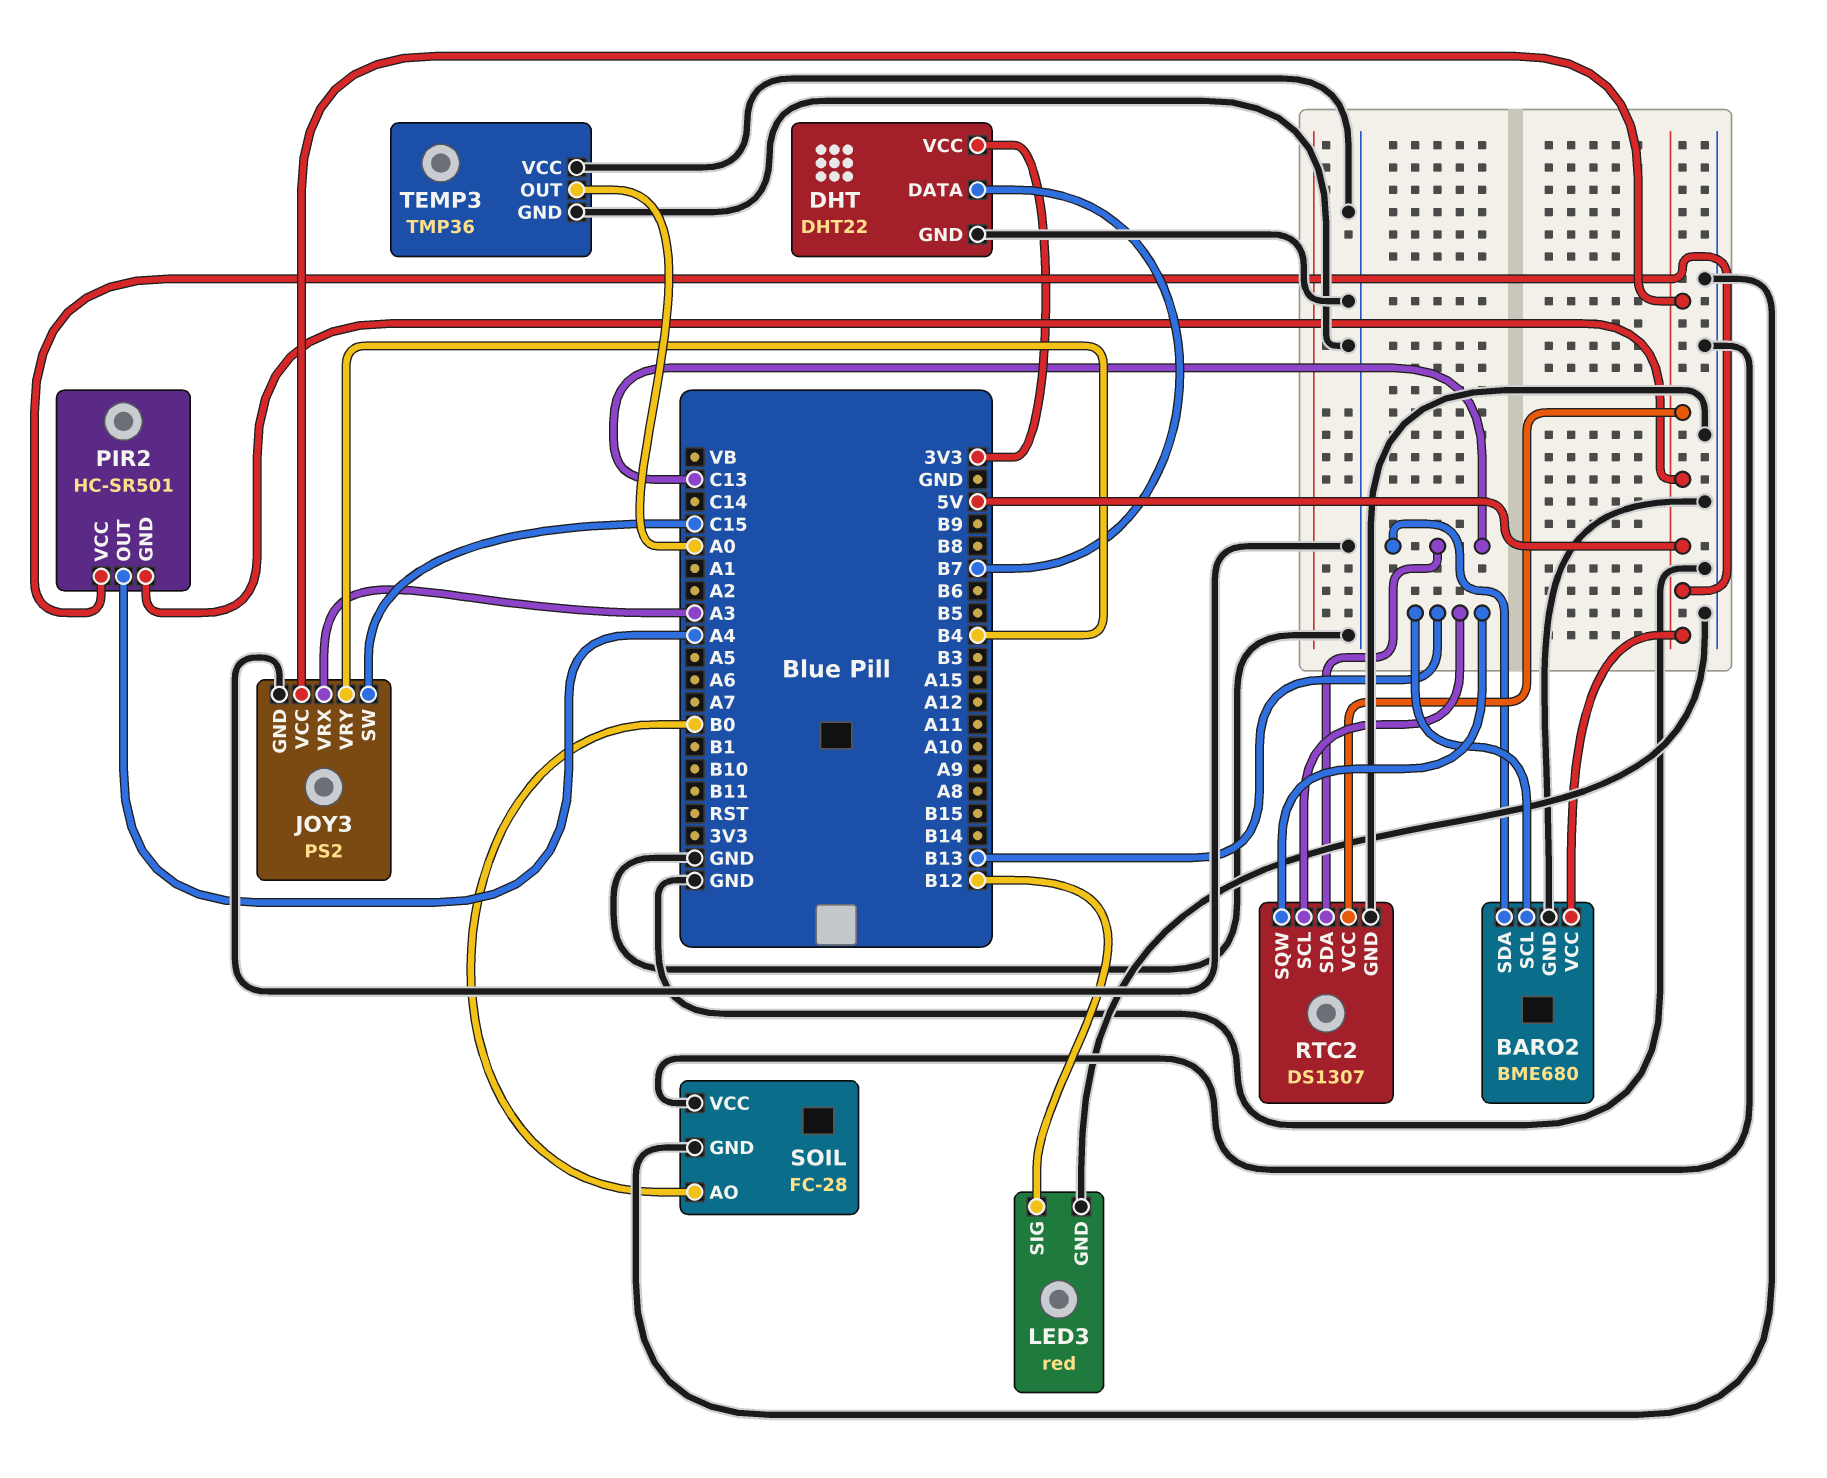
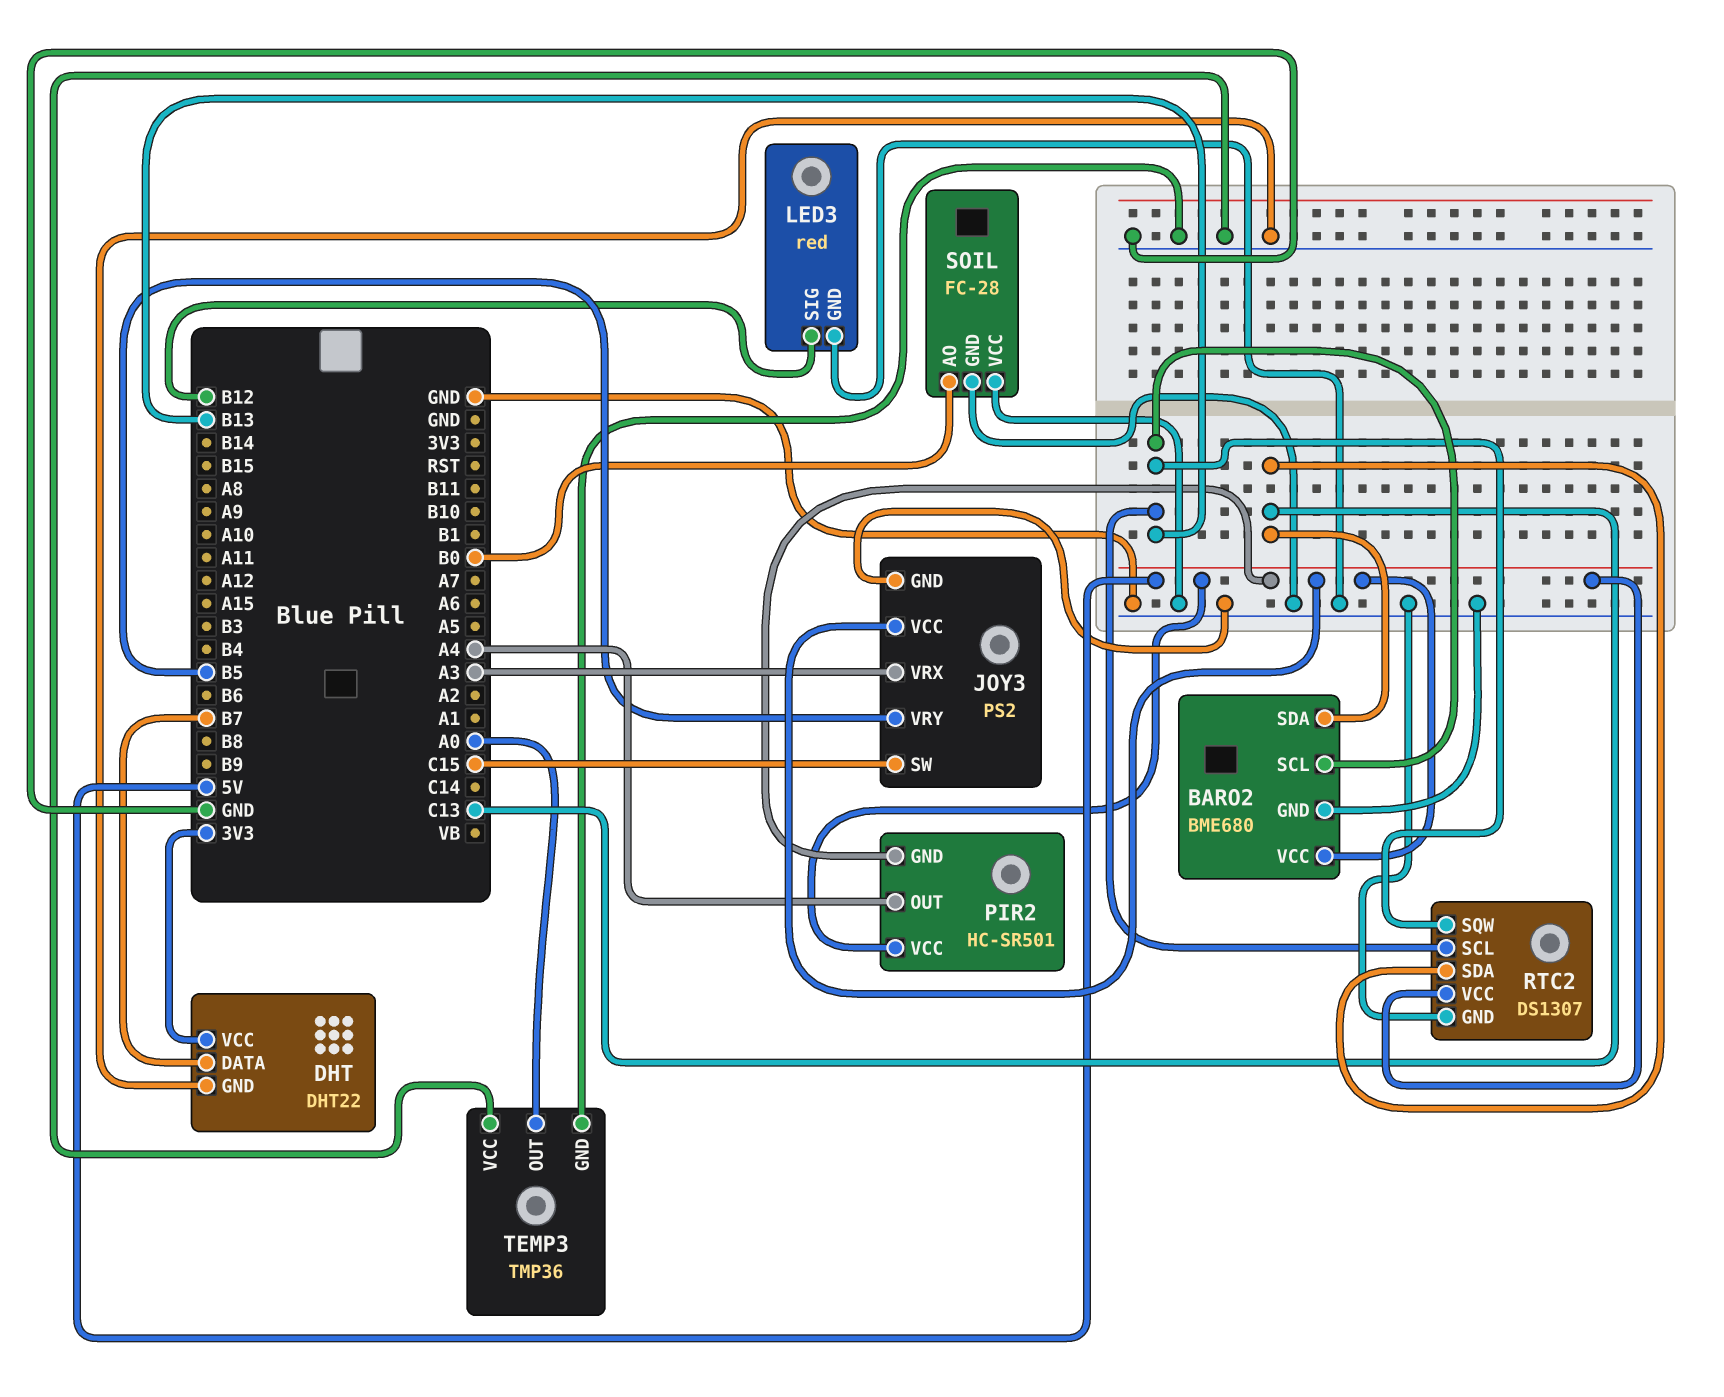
JOY3 pin VRY: B4 -> B5

